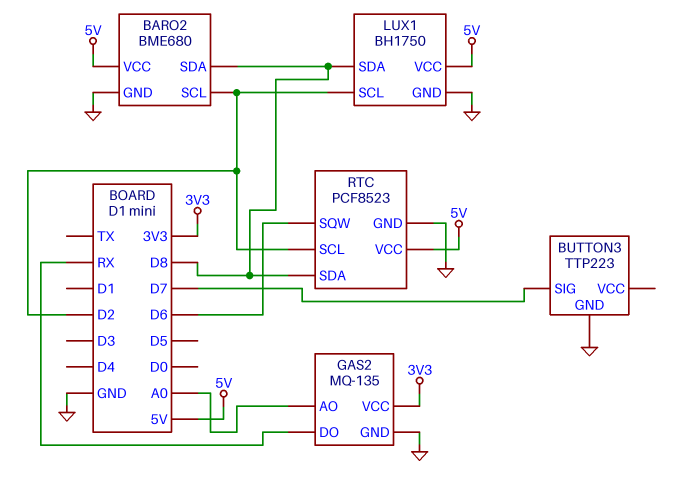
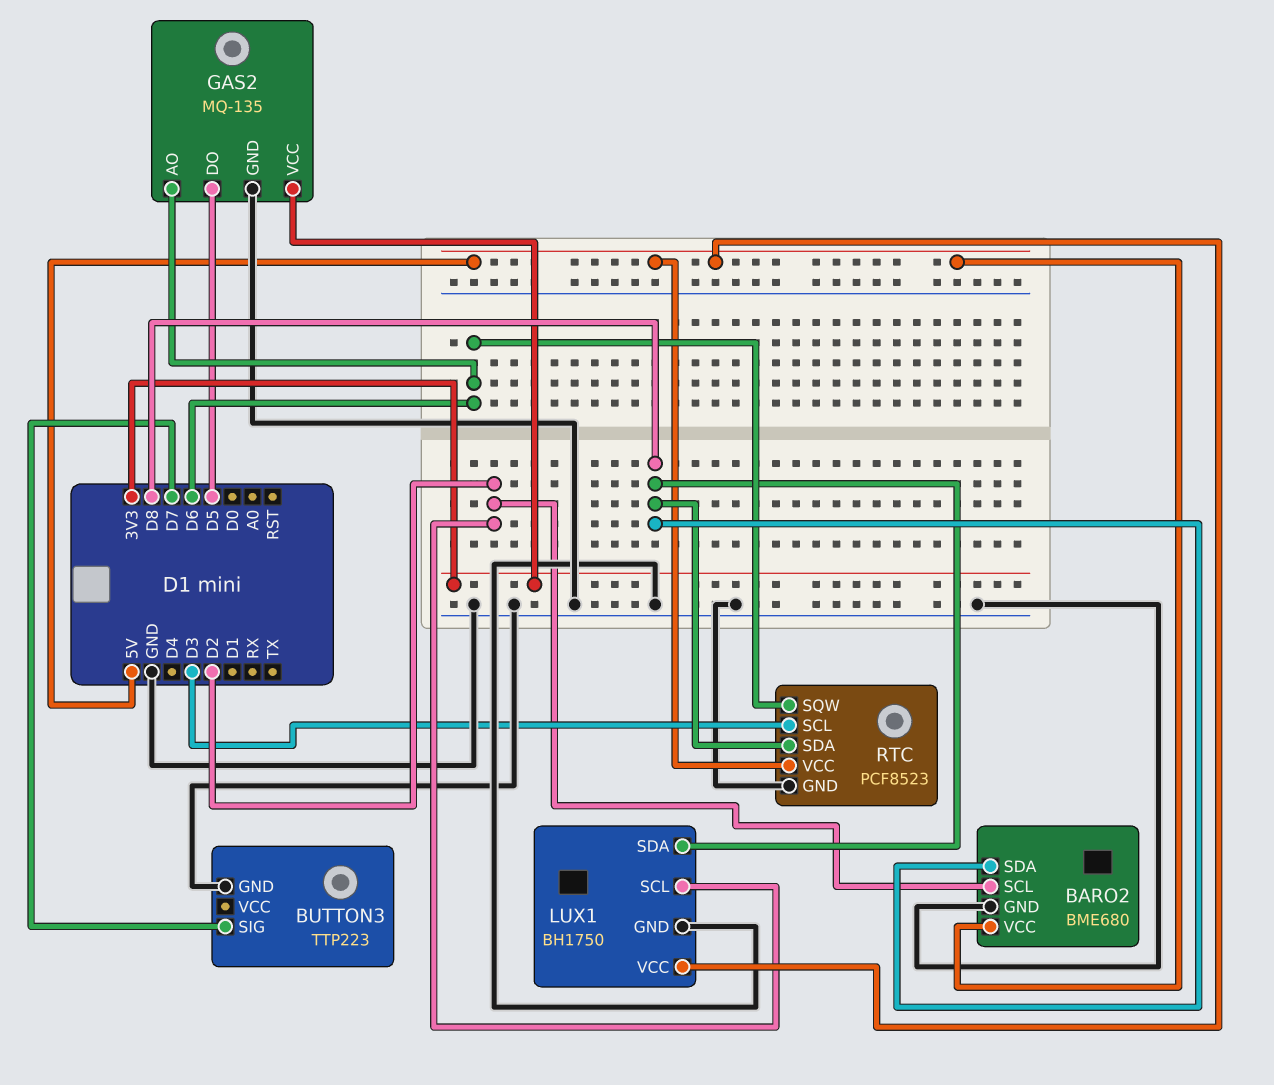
GAS2 pin AO: A0 -> D6
GAS2 pin DO: RX -> D5
RTC pin SCL: D2 -> D3

